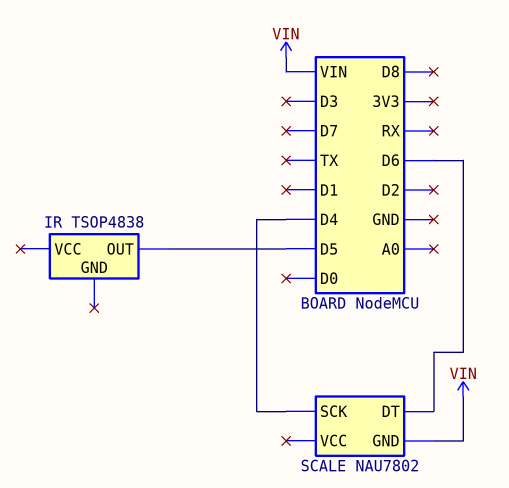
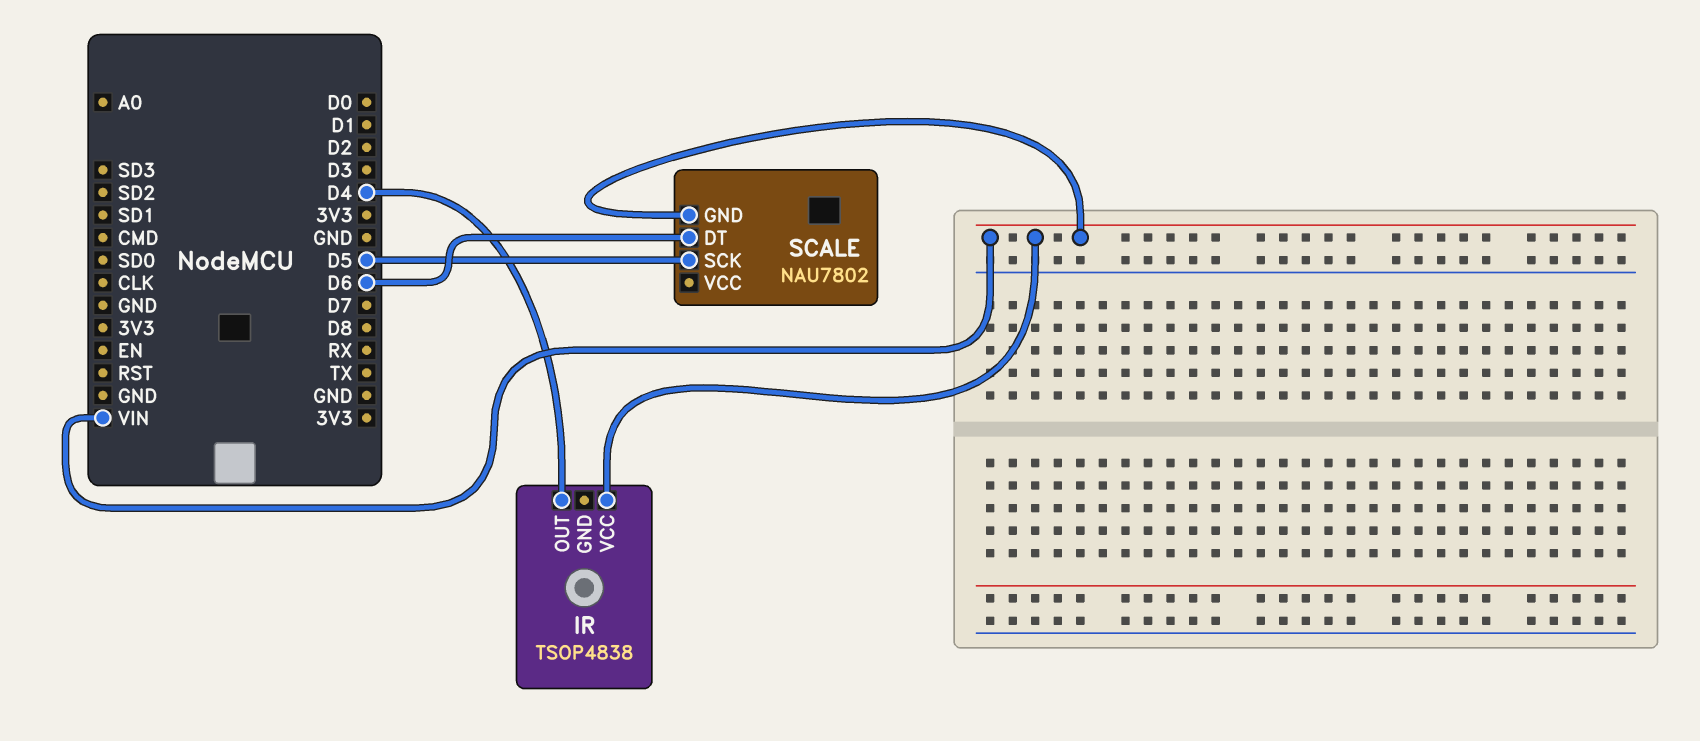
IR pin OUT: D5 -> D4
IR pin VCC: none -> VIN
SCALE pin SCK: D4 -> D5

